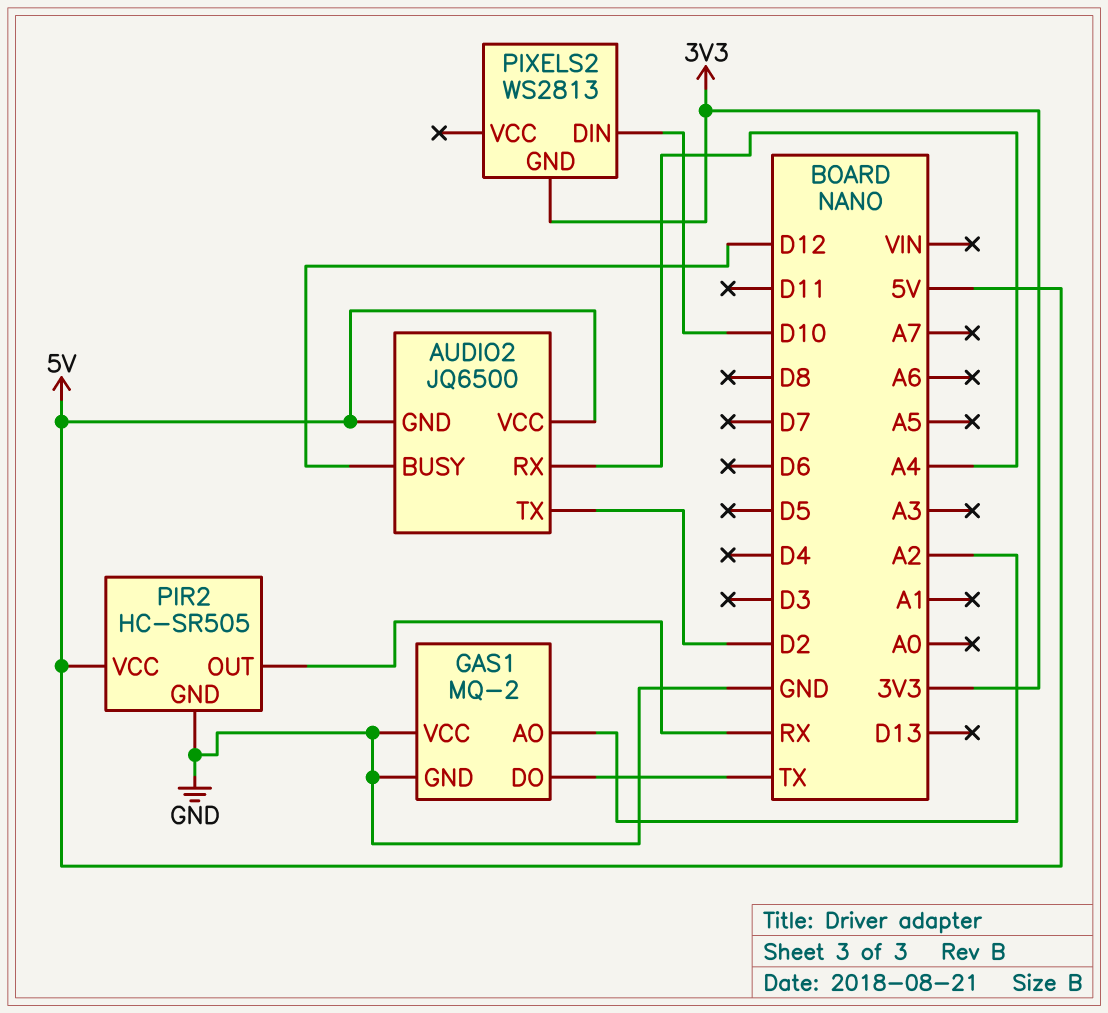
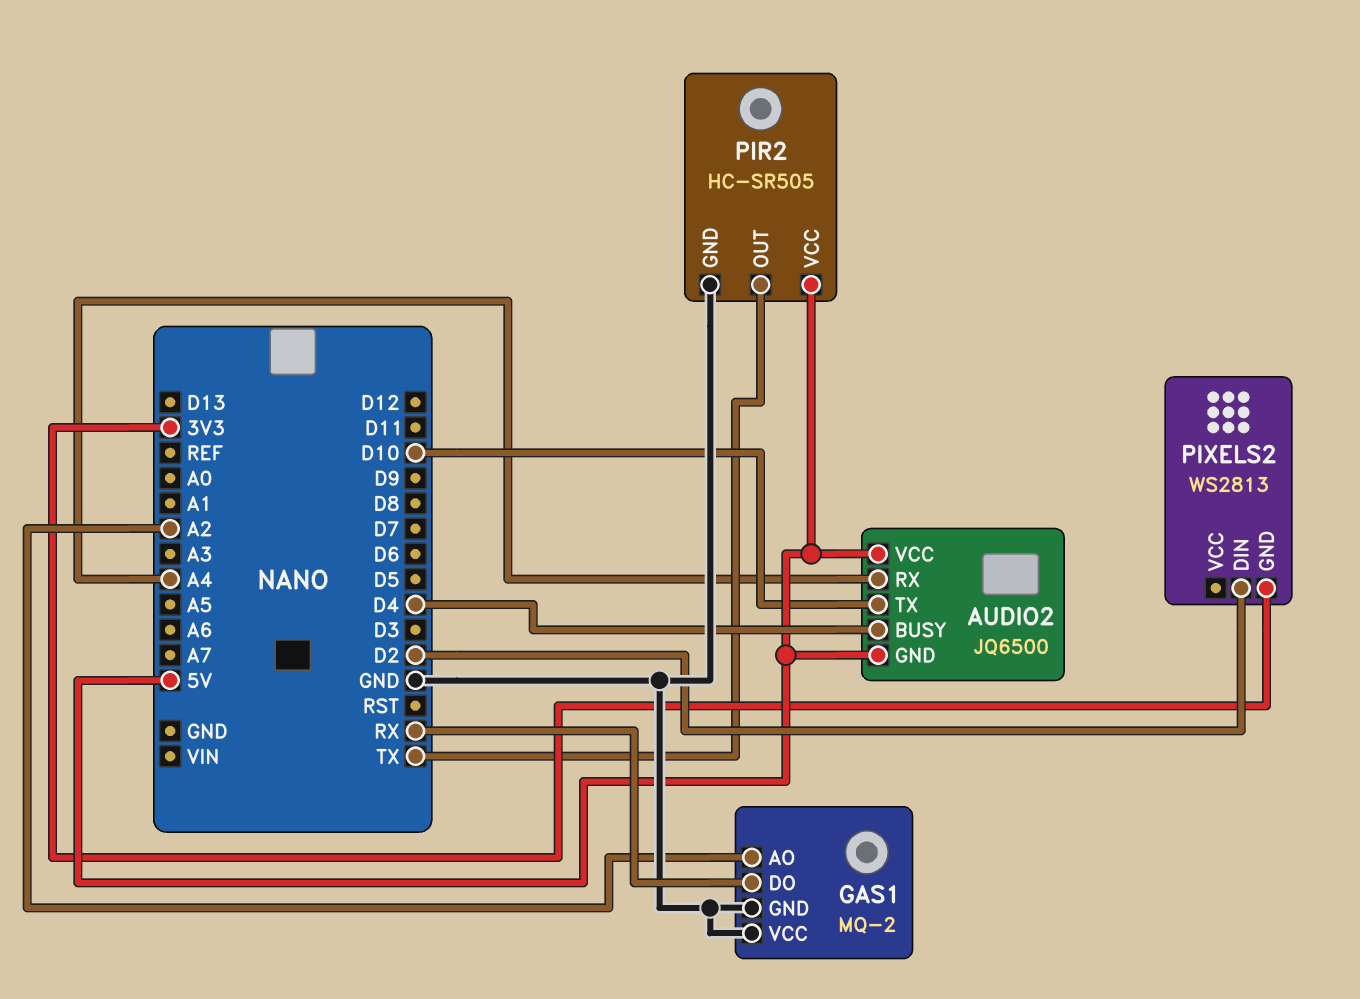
AUDIO2 pin BUSY: D12 -> D4
AUDIO2 pin TX: D2 -> D10
GAS1 pin DO: TX -> RX
PIR2 pin OUT: RX -> TX
PIXELS2 pin DIN: D10 -> D2

